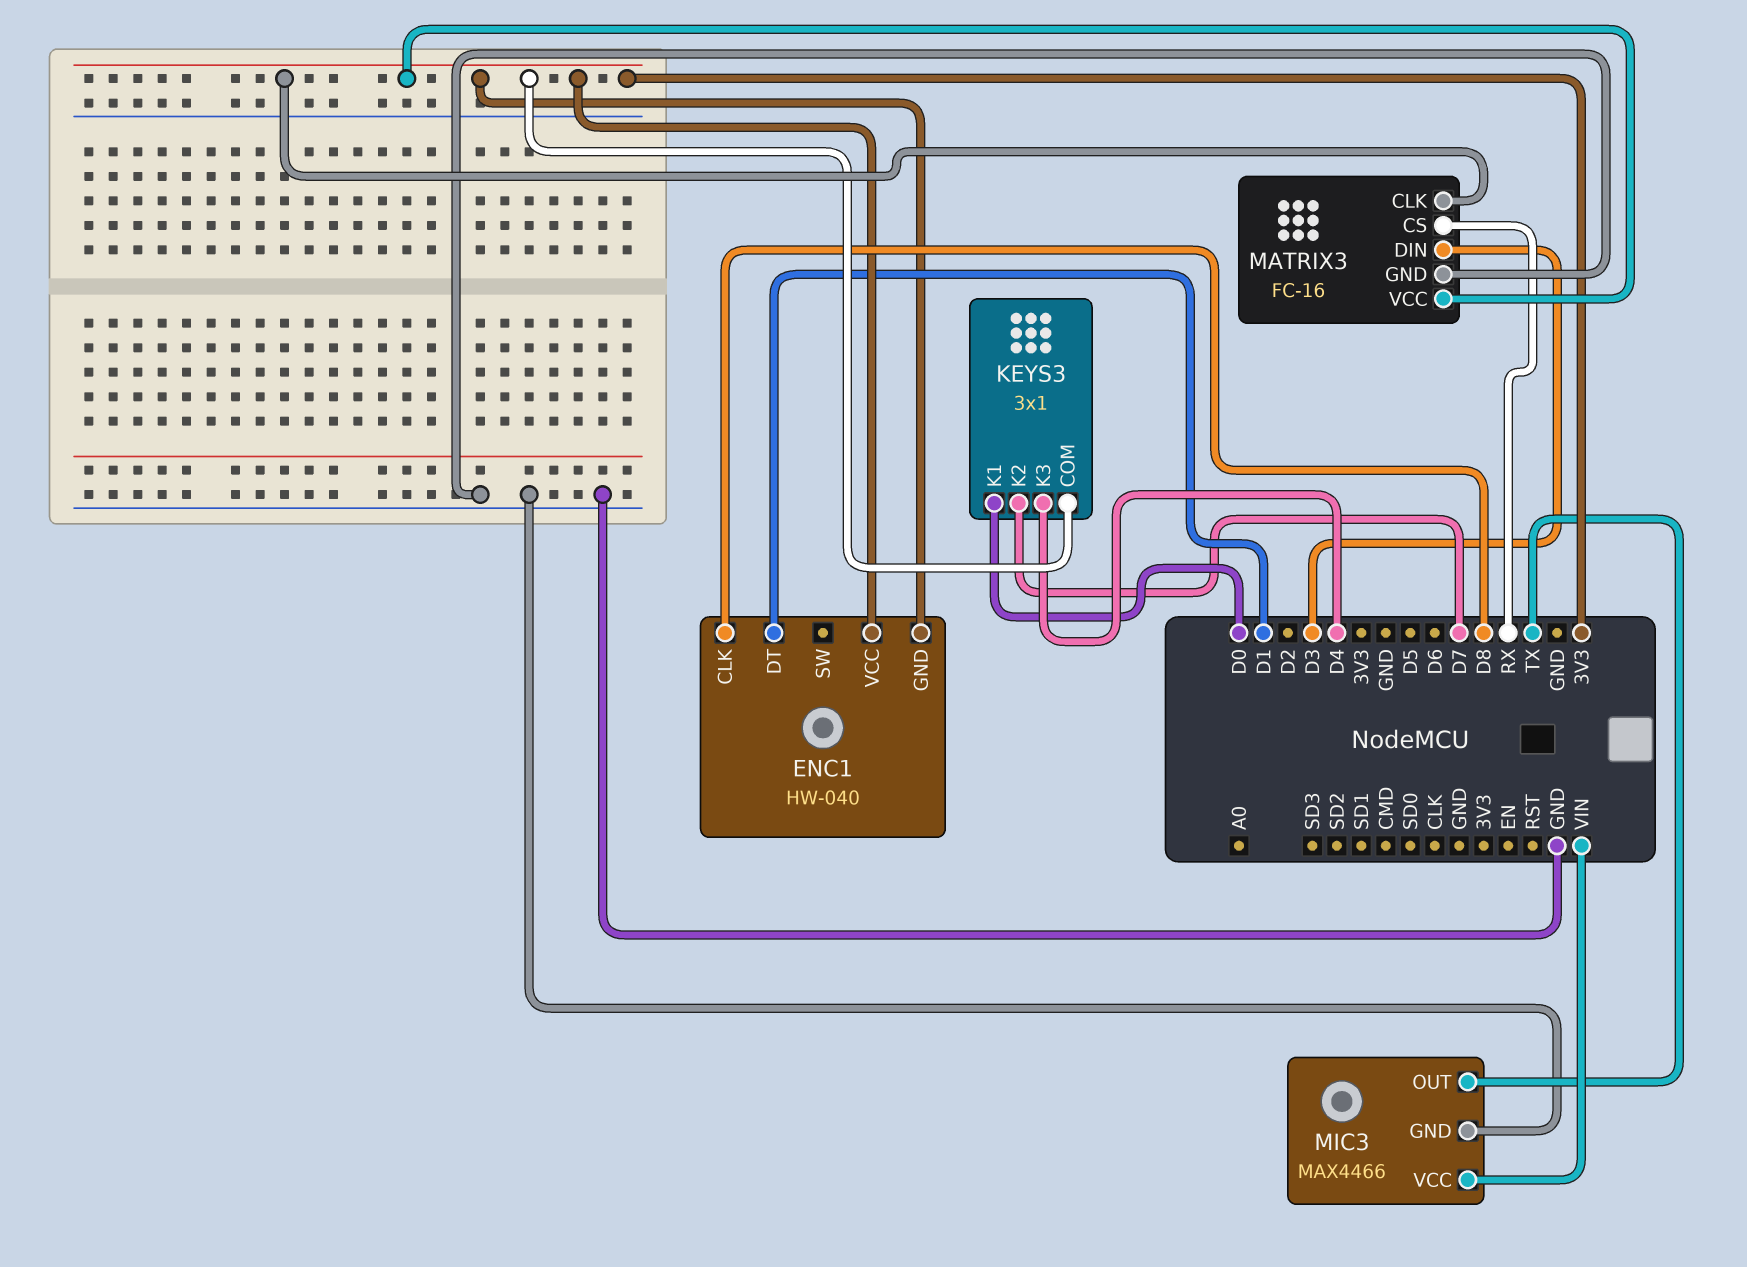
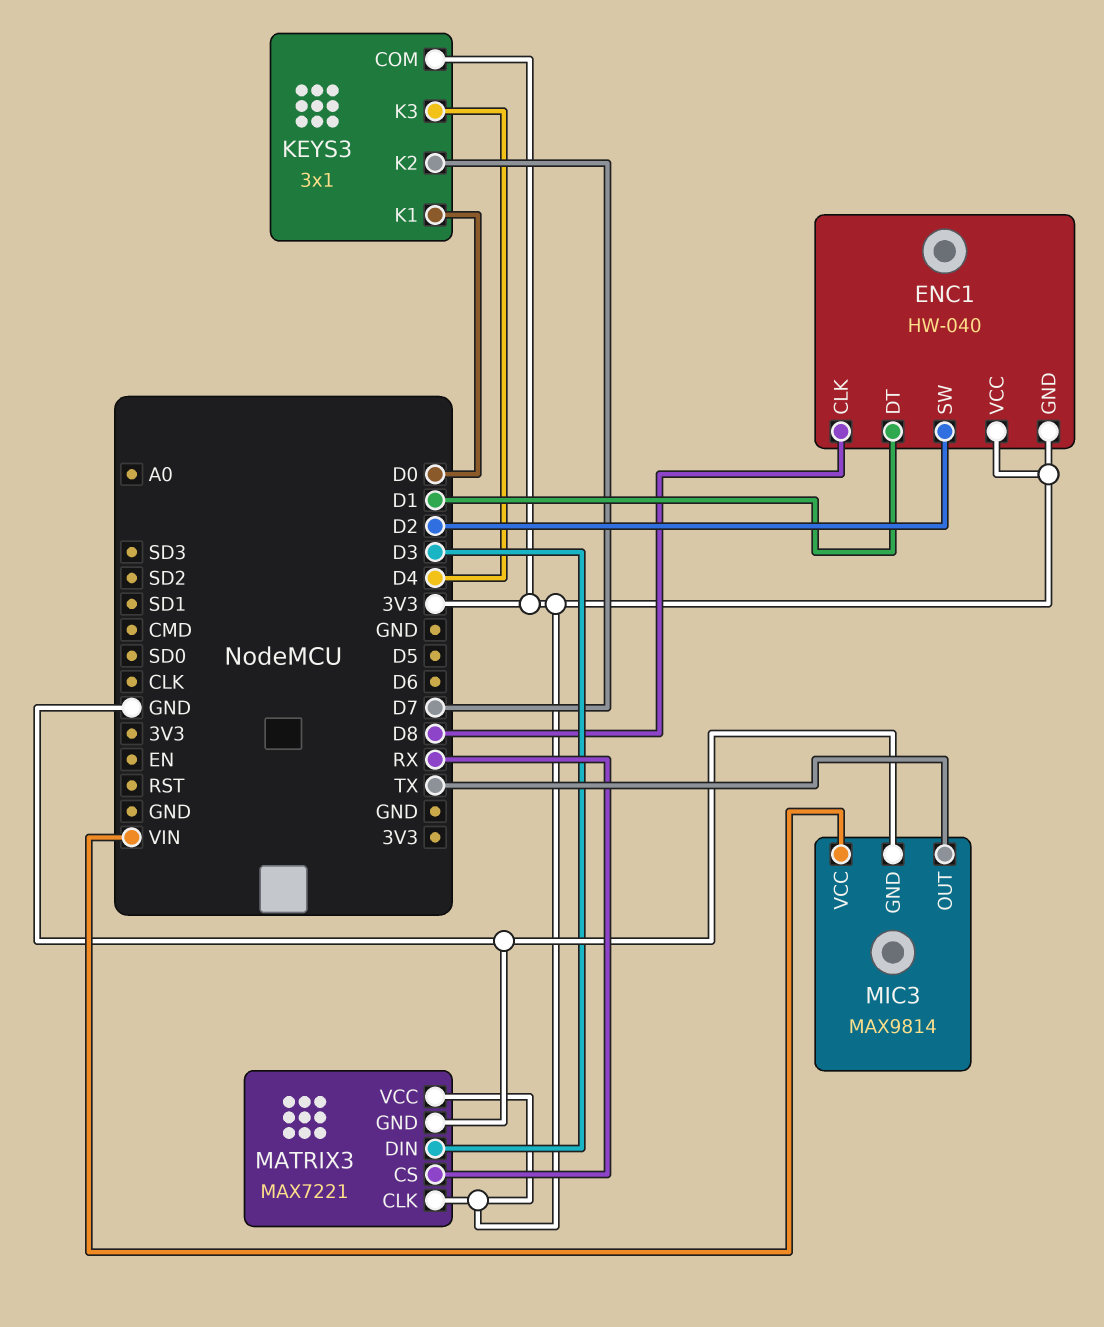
ENC1 pin SW: none -> D2
MATRIX3: FC-16 -> MAX7221
MIC3: MAX4466 -> MAX9814

